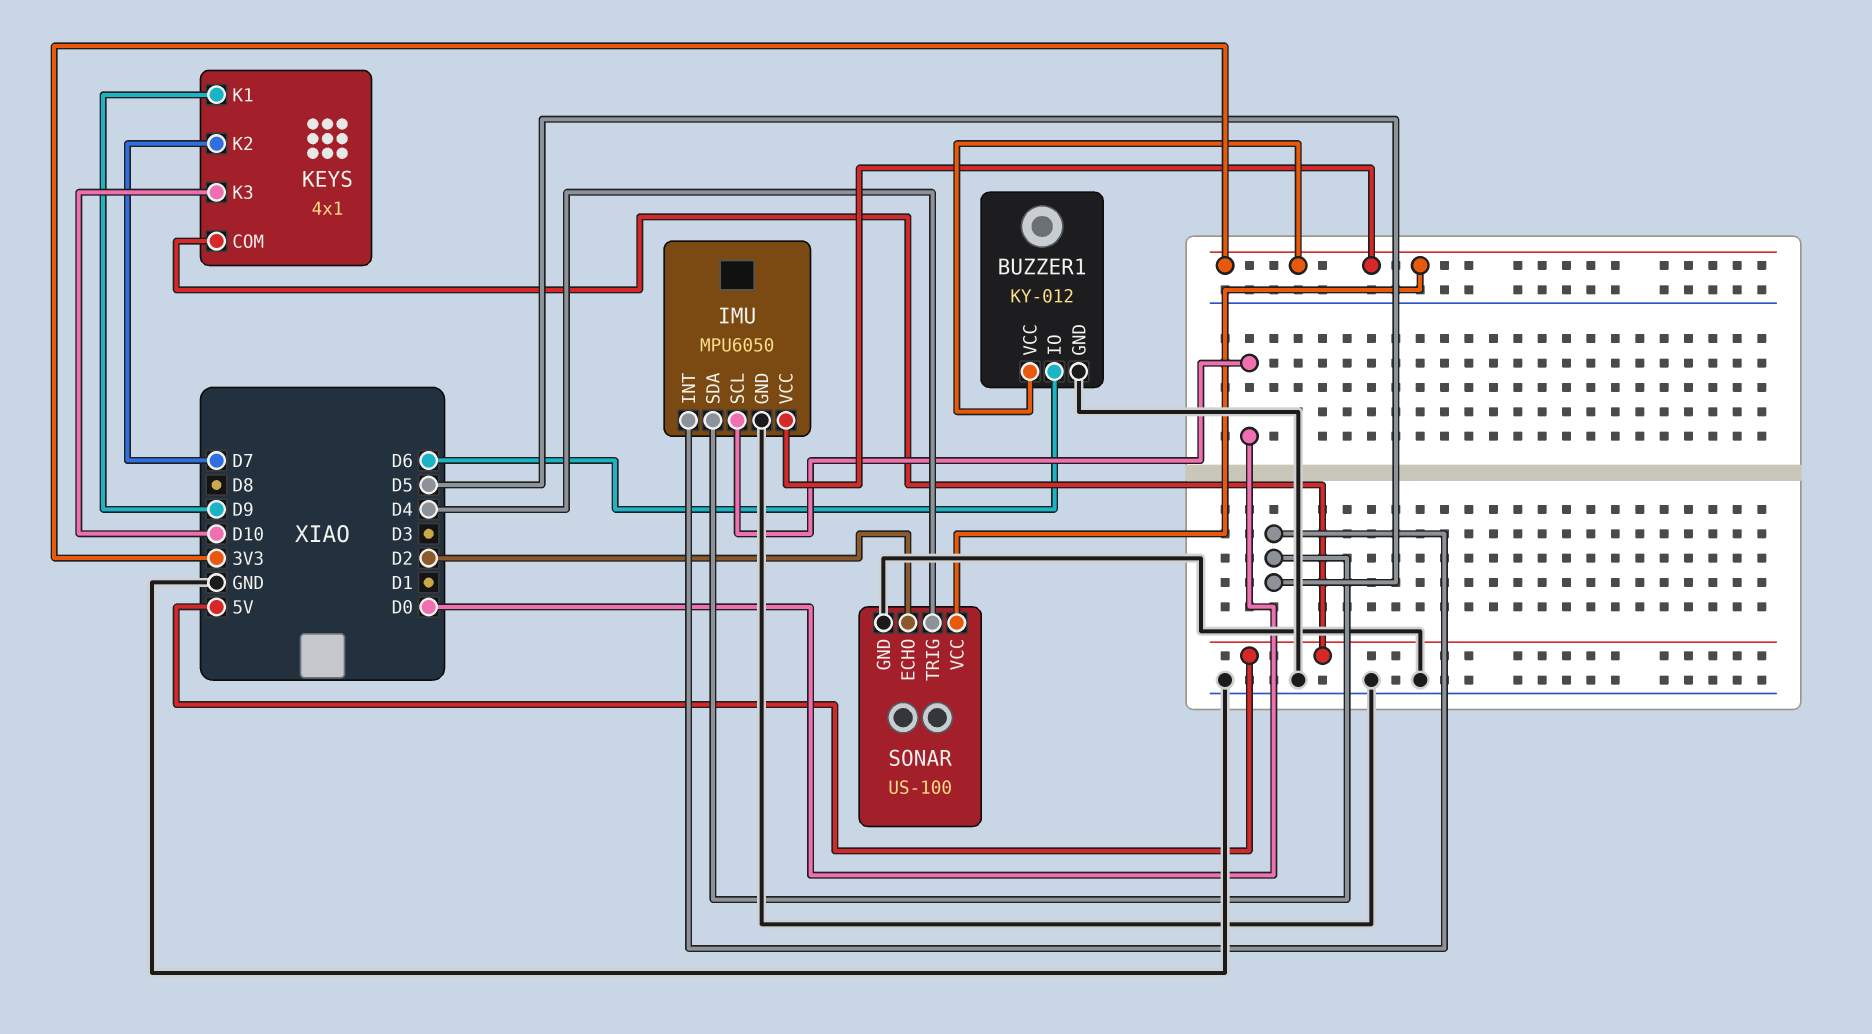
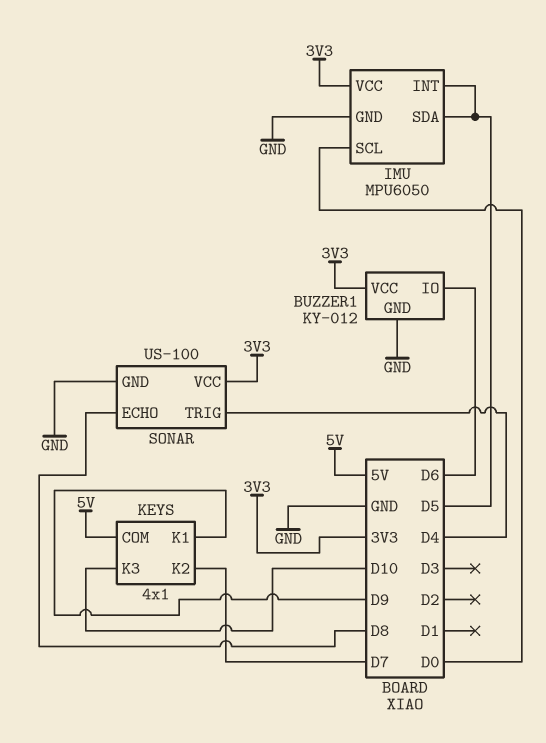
SONAR pin ECHO: D2 -> D8

